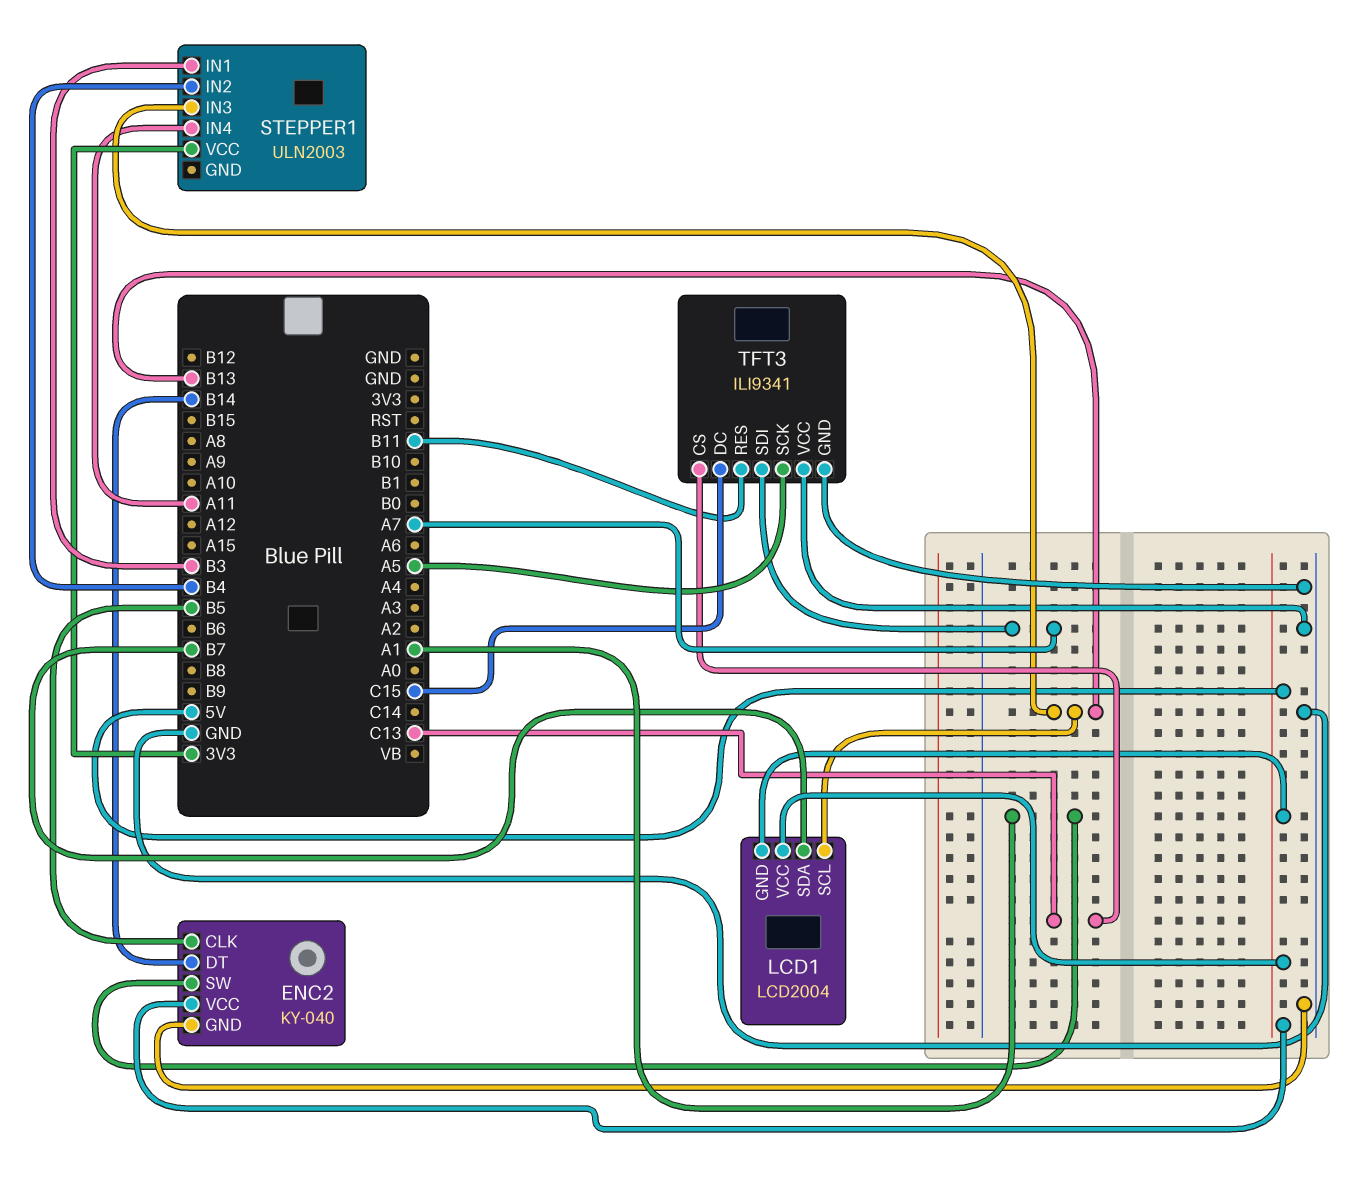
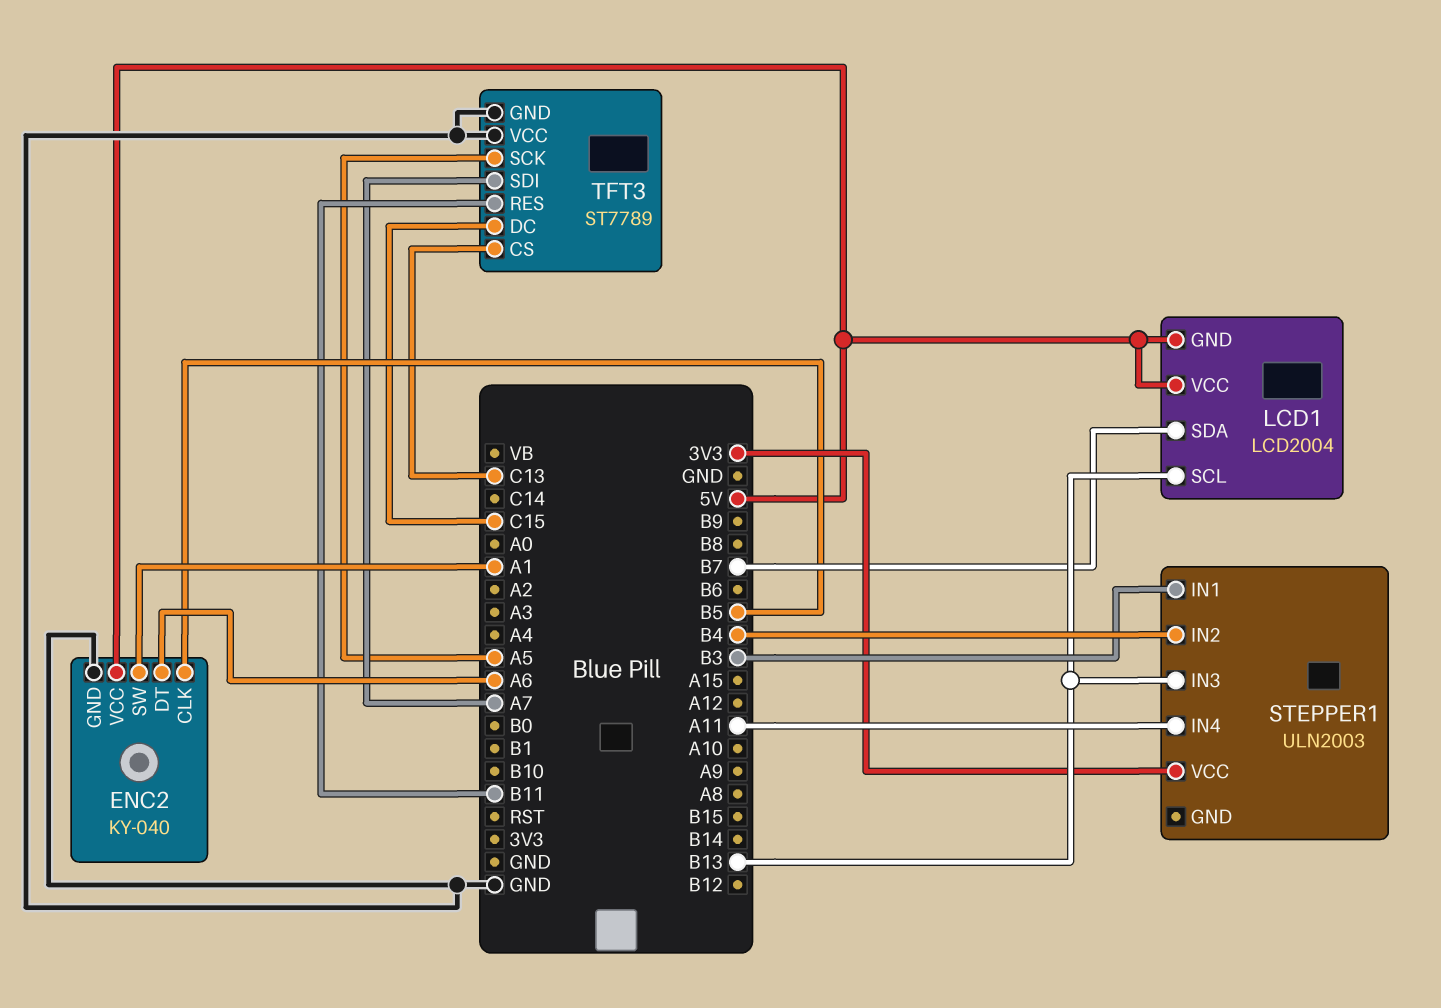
ENC2 pin DT: B14 -> A6
TFT3: ILI9341 -> ST7789

